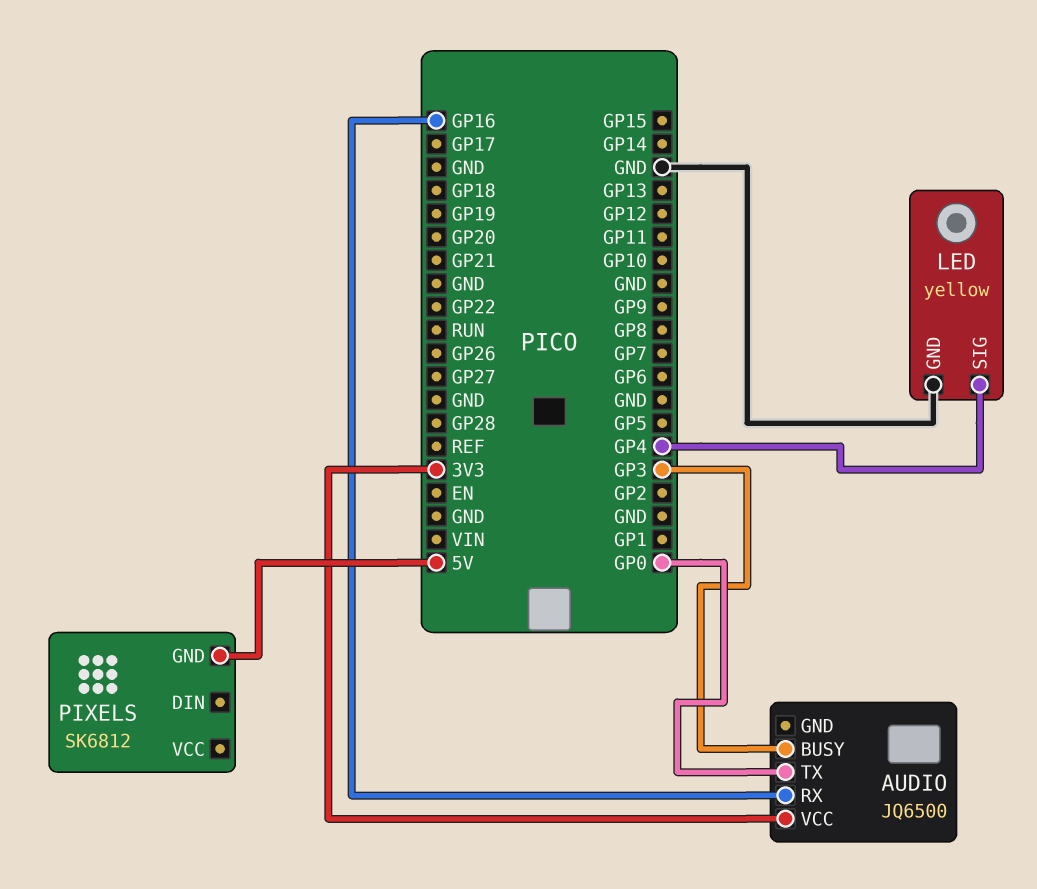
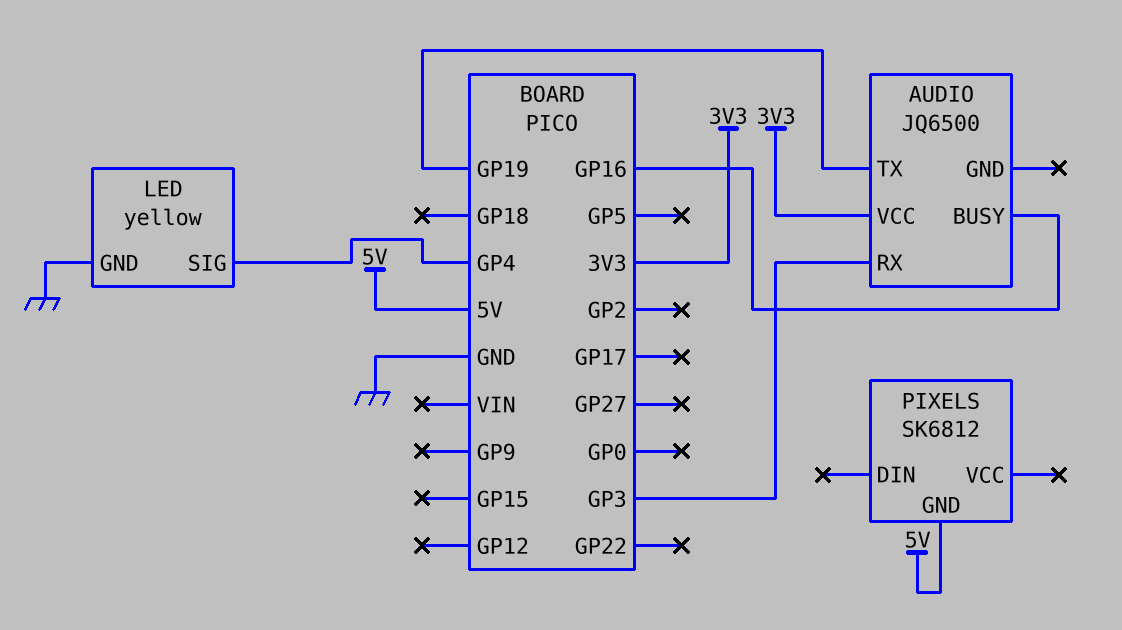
AUDIO pin BUSY: GP3 -> GP16
AUDIO pin RX: GP16 -> GP3
AUDIO pin TX: GP0 -> GP19

